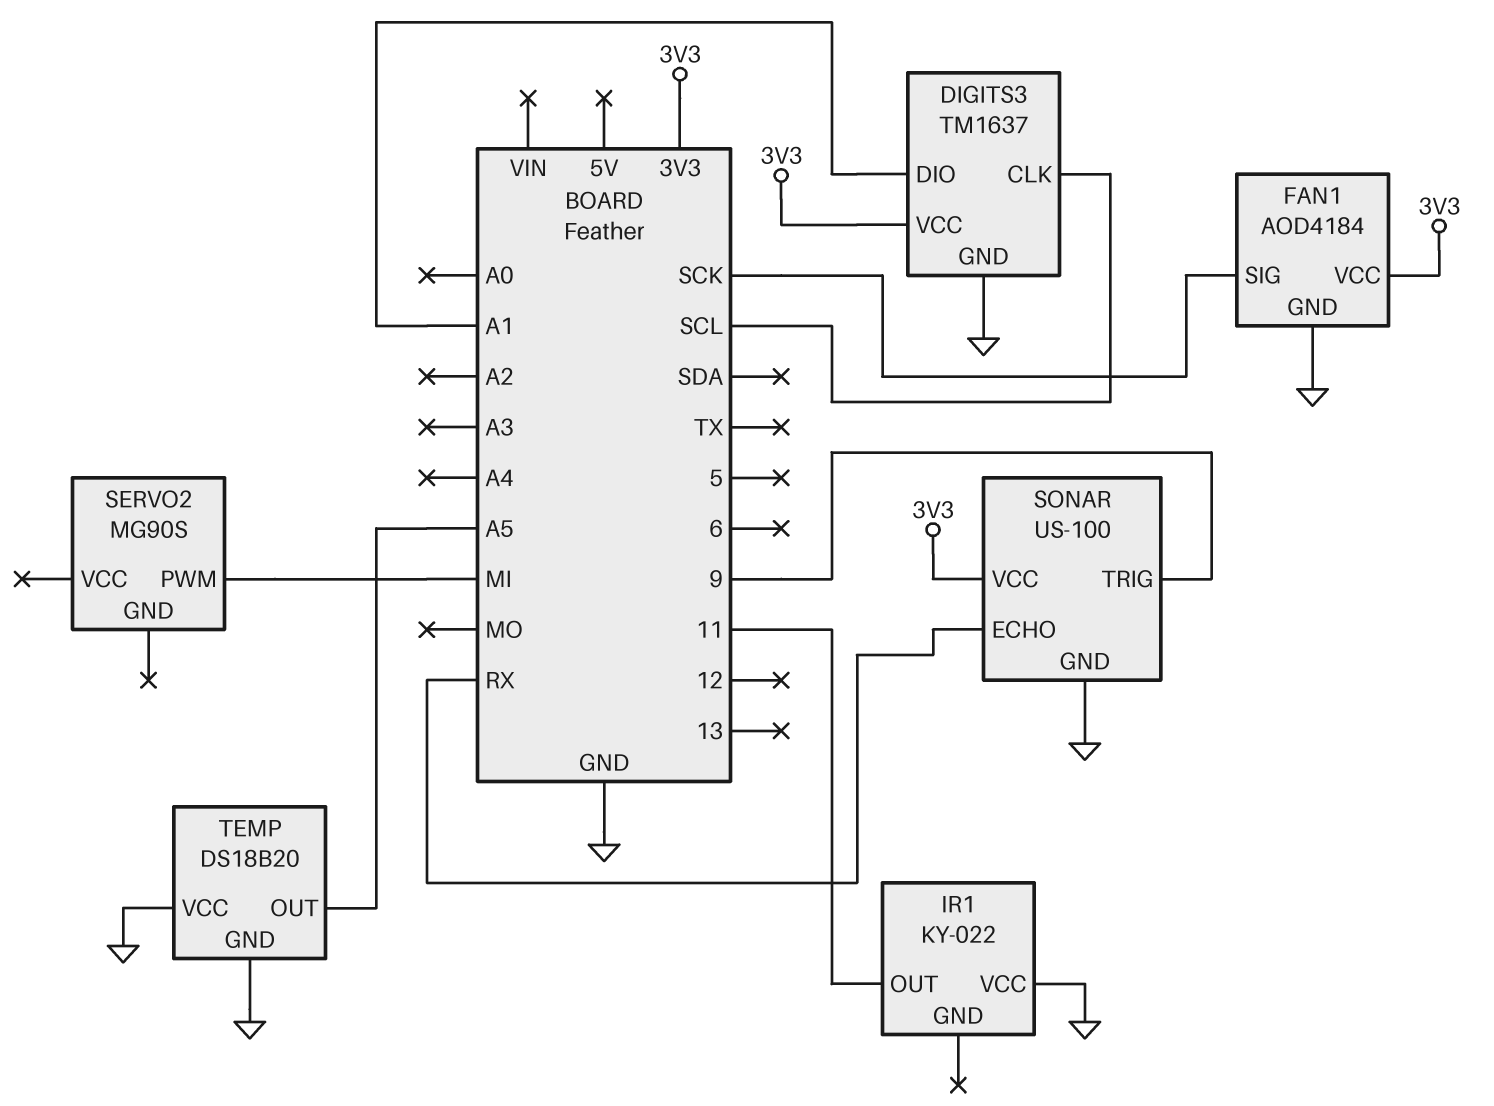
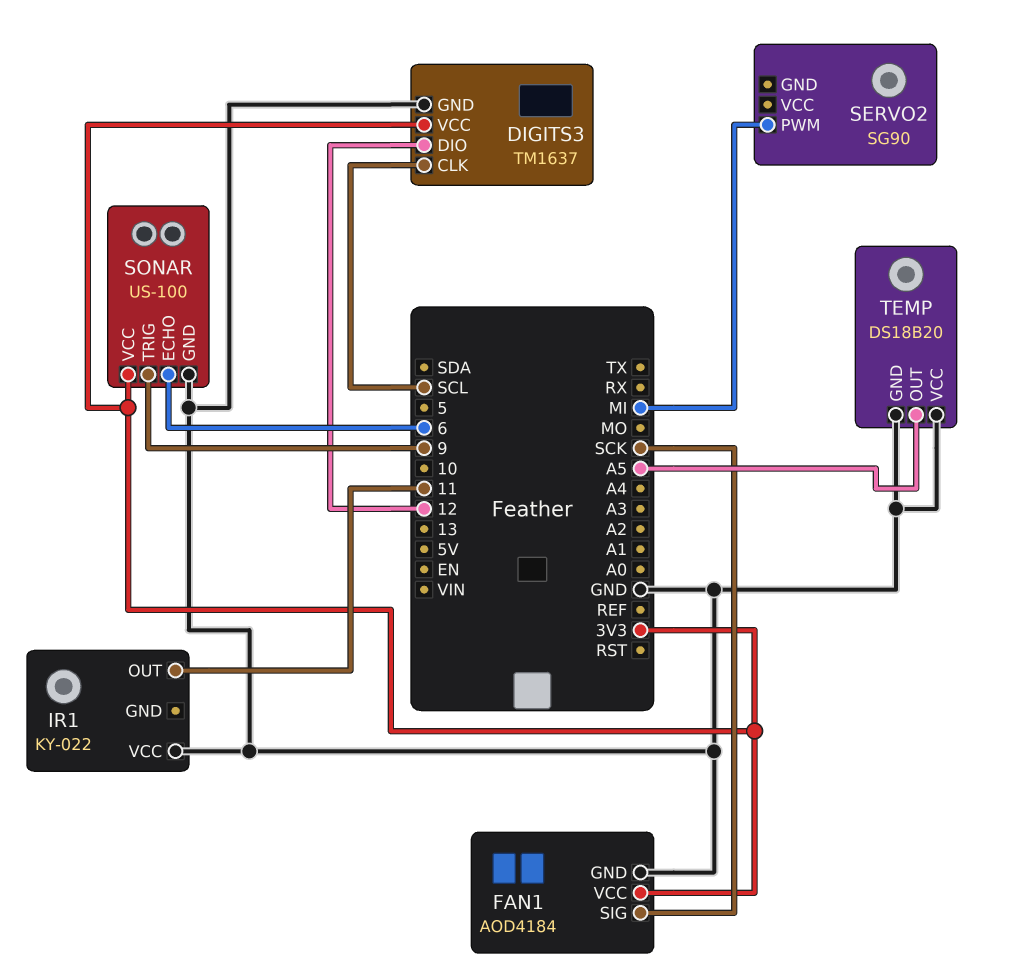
DIGITS3 pin DIO: A1 -> 12
SERVO2: MG90S -> SG90
SONAR pin ECHO: RX -> 6

